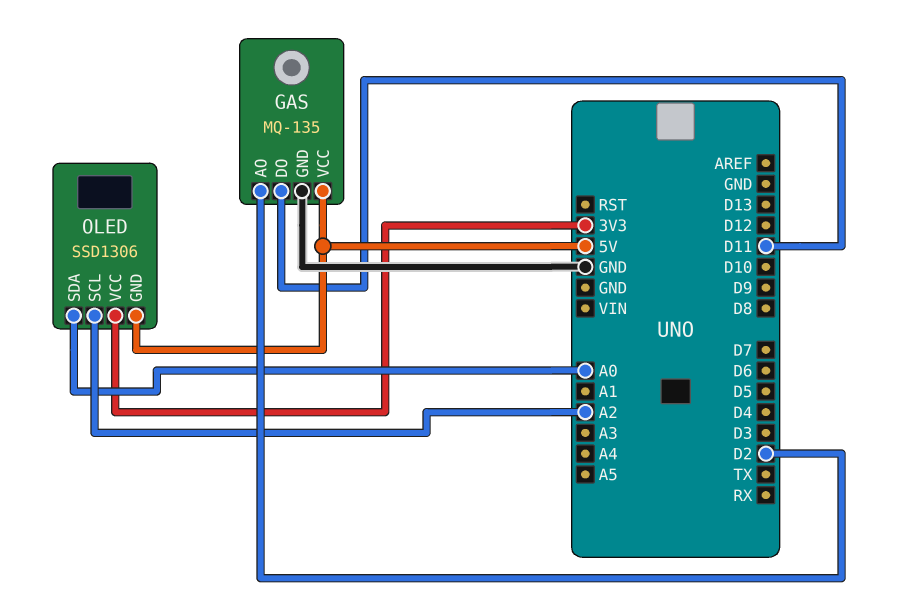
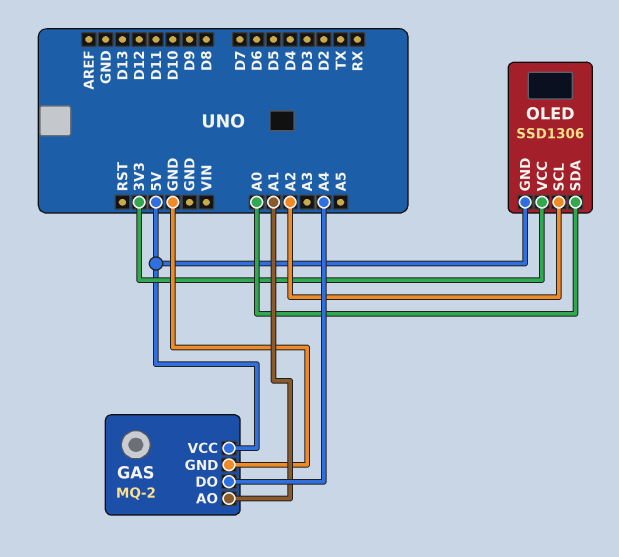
GAS: MQ-135 -> MQ-2
GAS pin AO: D2 -> A1
GAS pin DO: D11 -> A4

